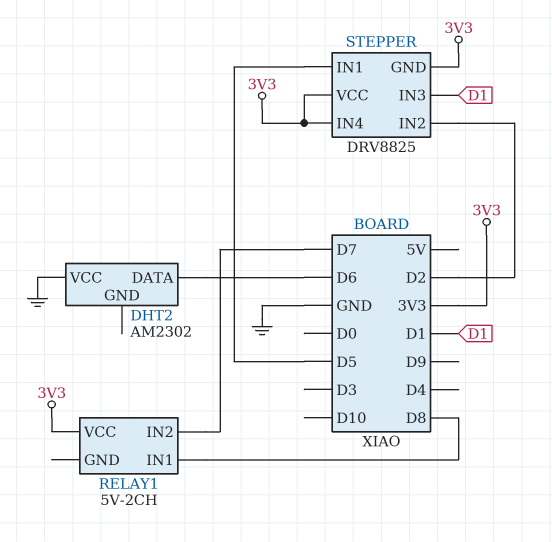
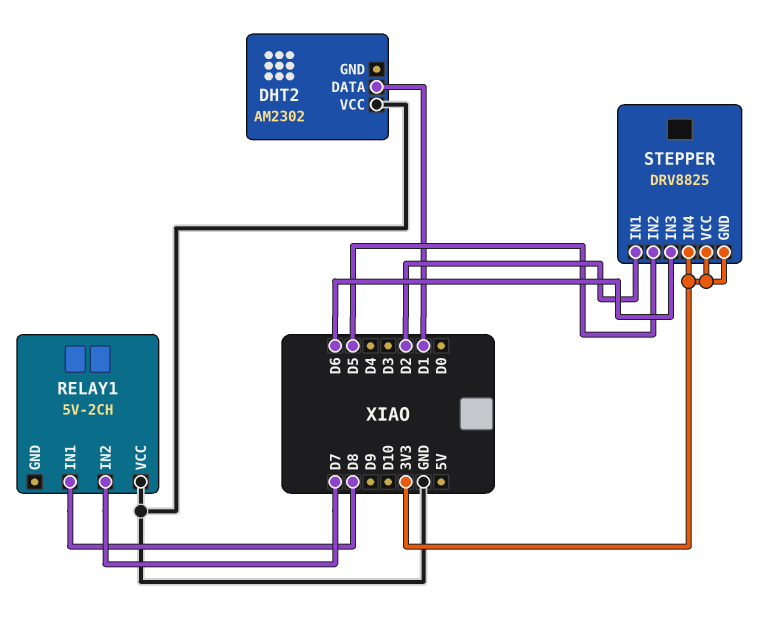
DHT2 pin DATA: D6 -> D1
RELAY1 pin VCC: 3V3 -> GND
STEPPER pin IN1: D5 -> D2
STEPPER pin IN2: D2 -> D5
STEPPER pin IN3: D1 -> D6

